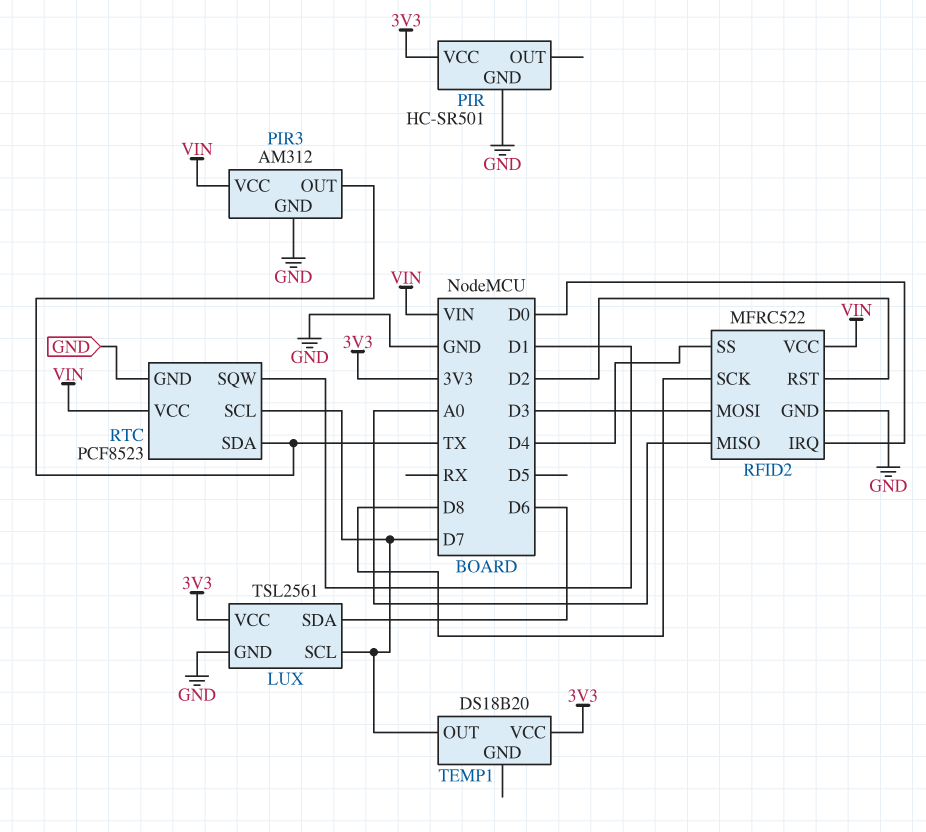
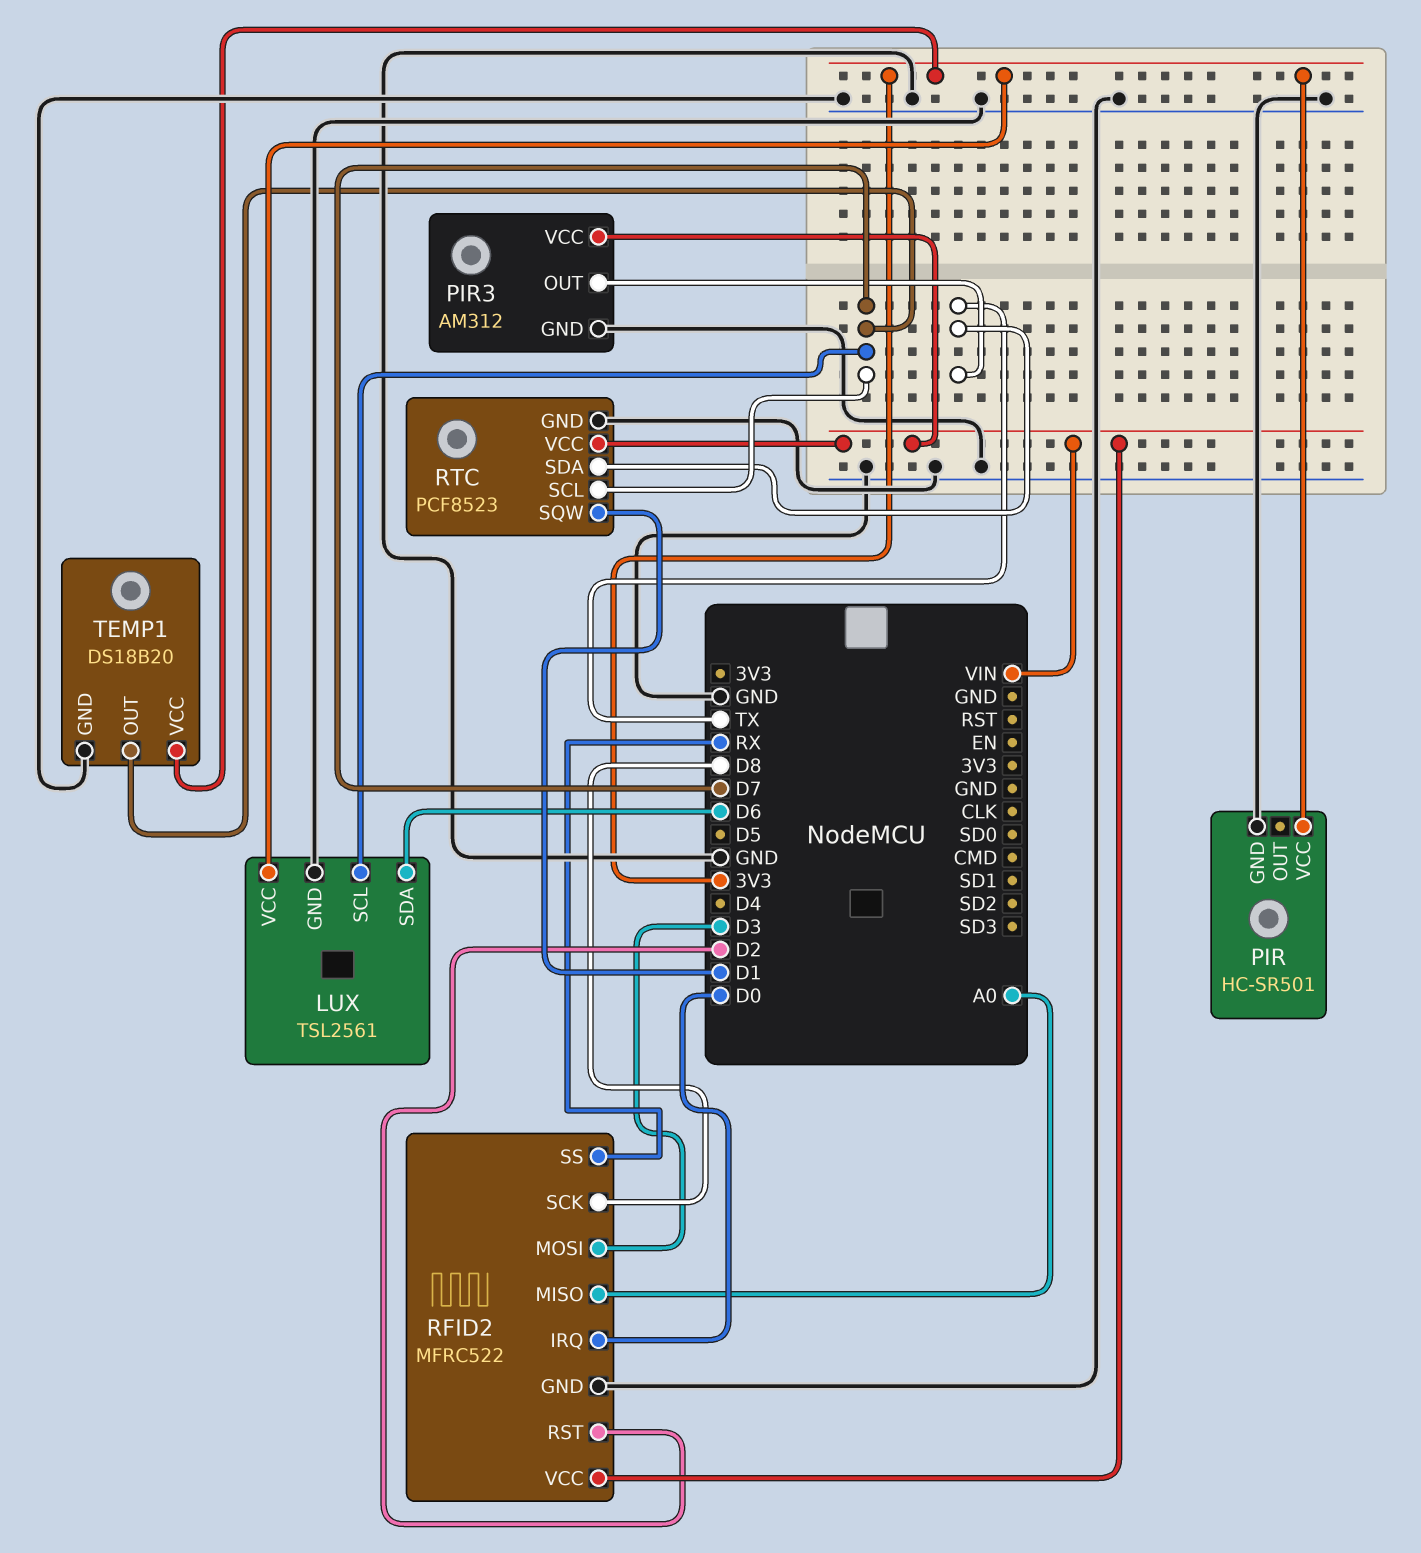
RFID2 pin SS: D4 -> RX
TEMP1 pin GND: none -> GND

